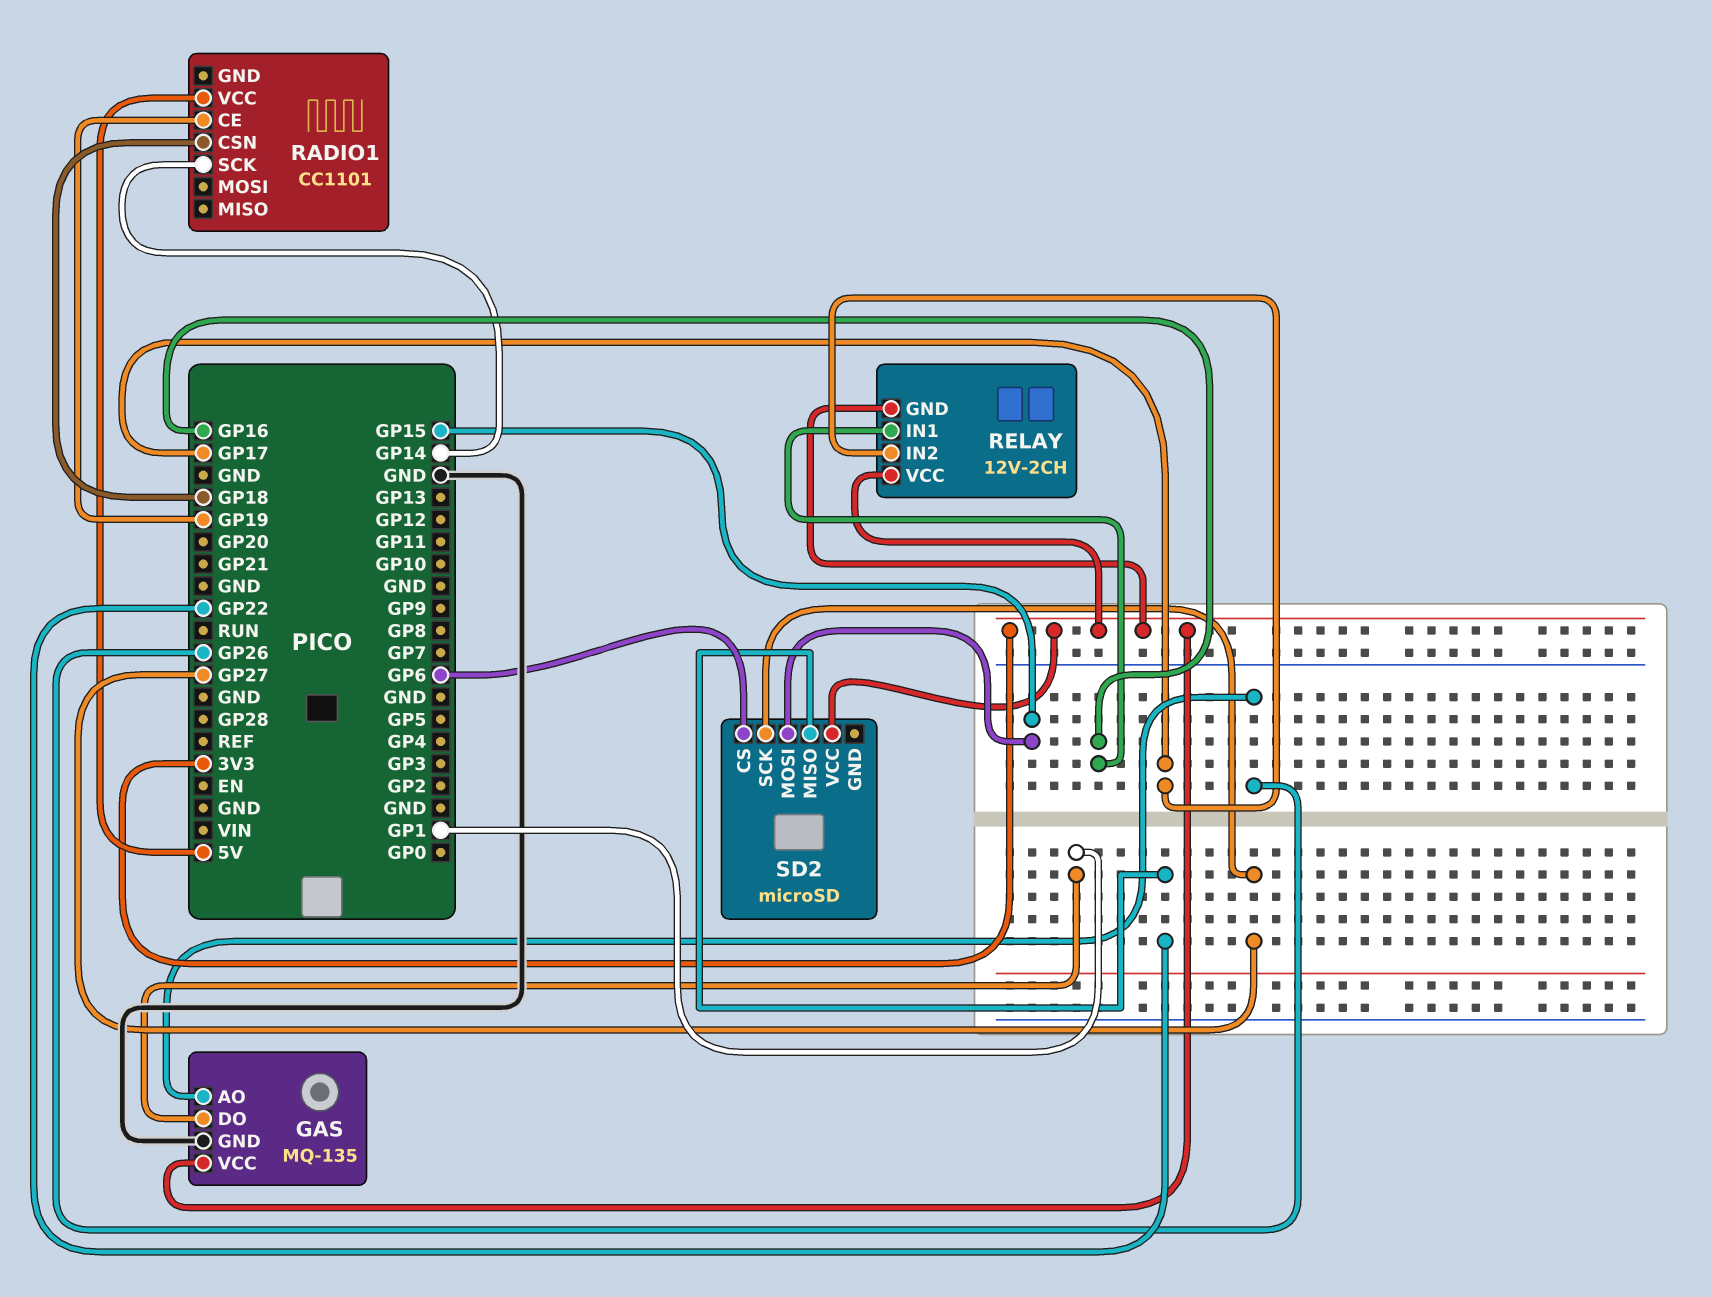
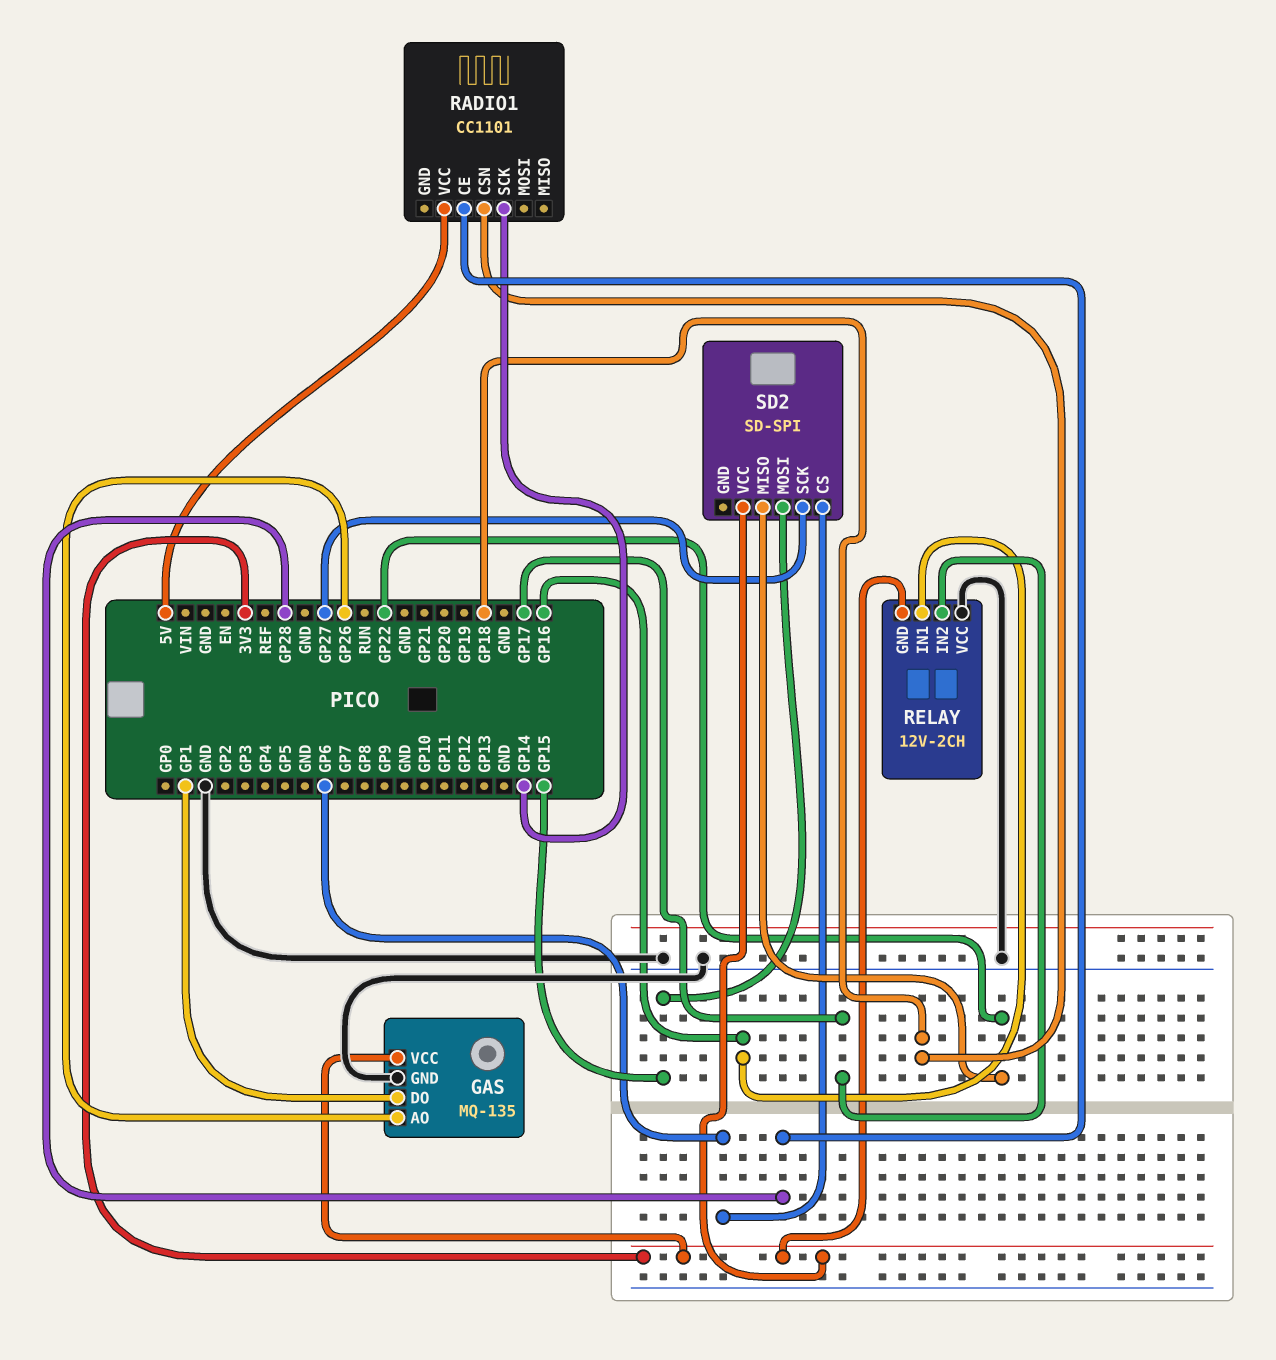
RADIO1 pin CE: GP19 -> GP28
RELAY pin VCC: 3V3 -> GND
SD2: microSD -> SD-SPI

